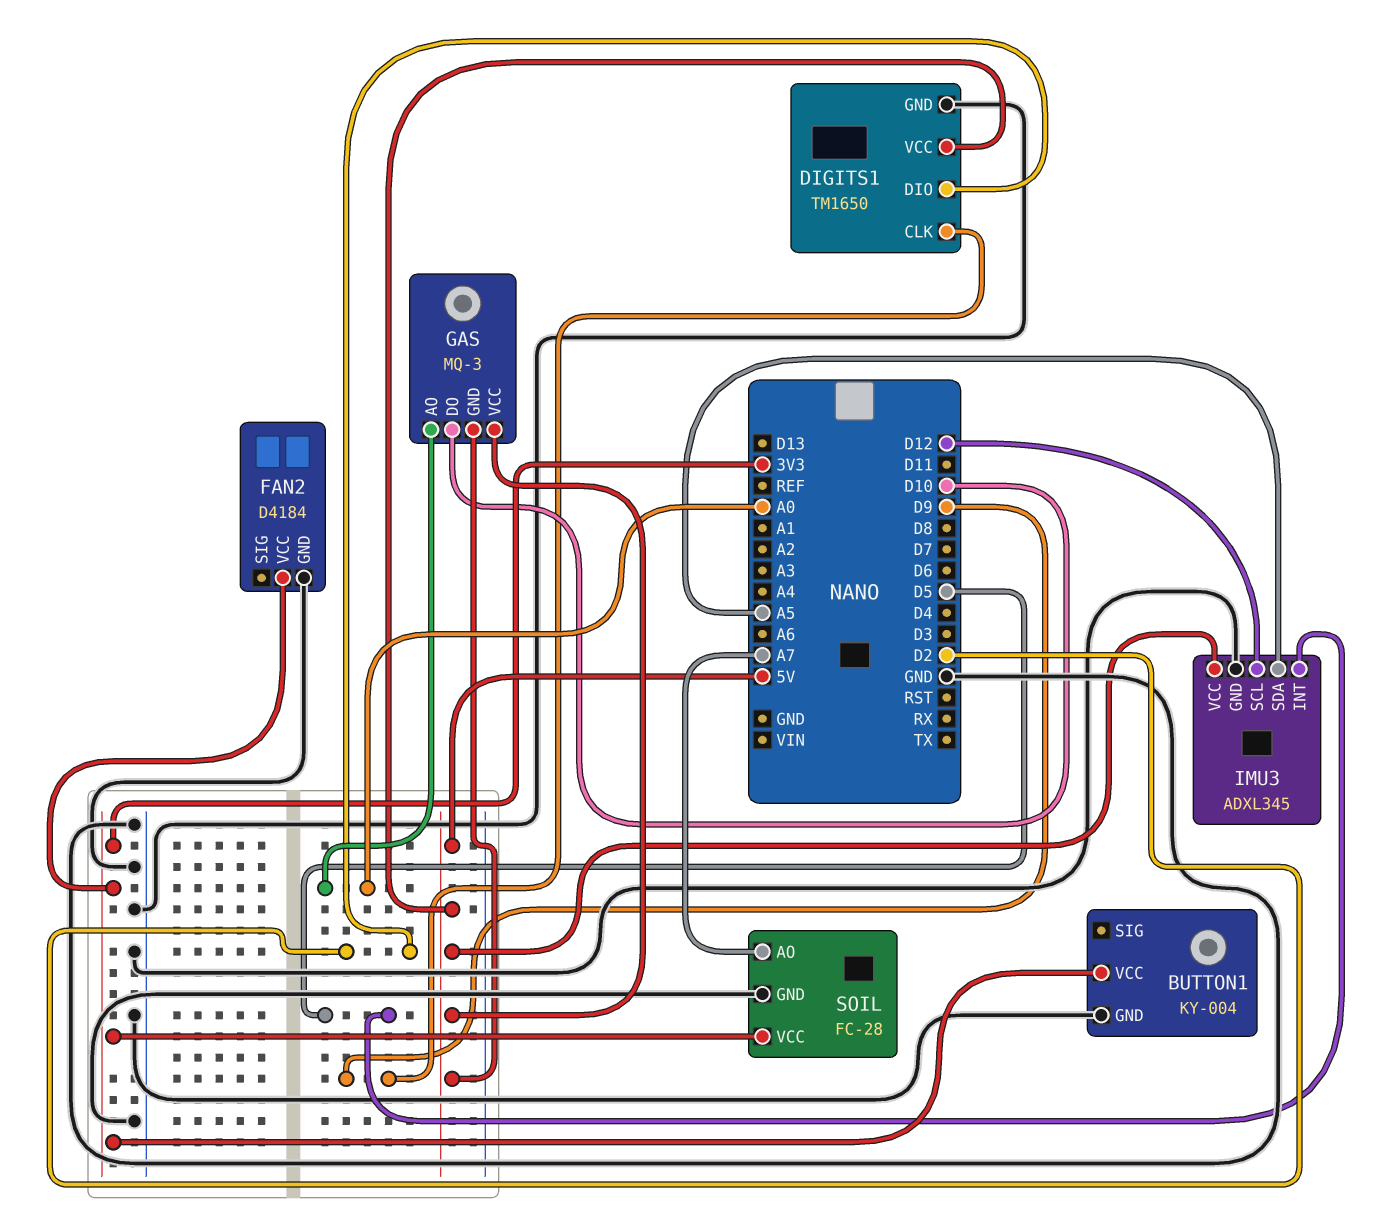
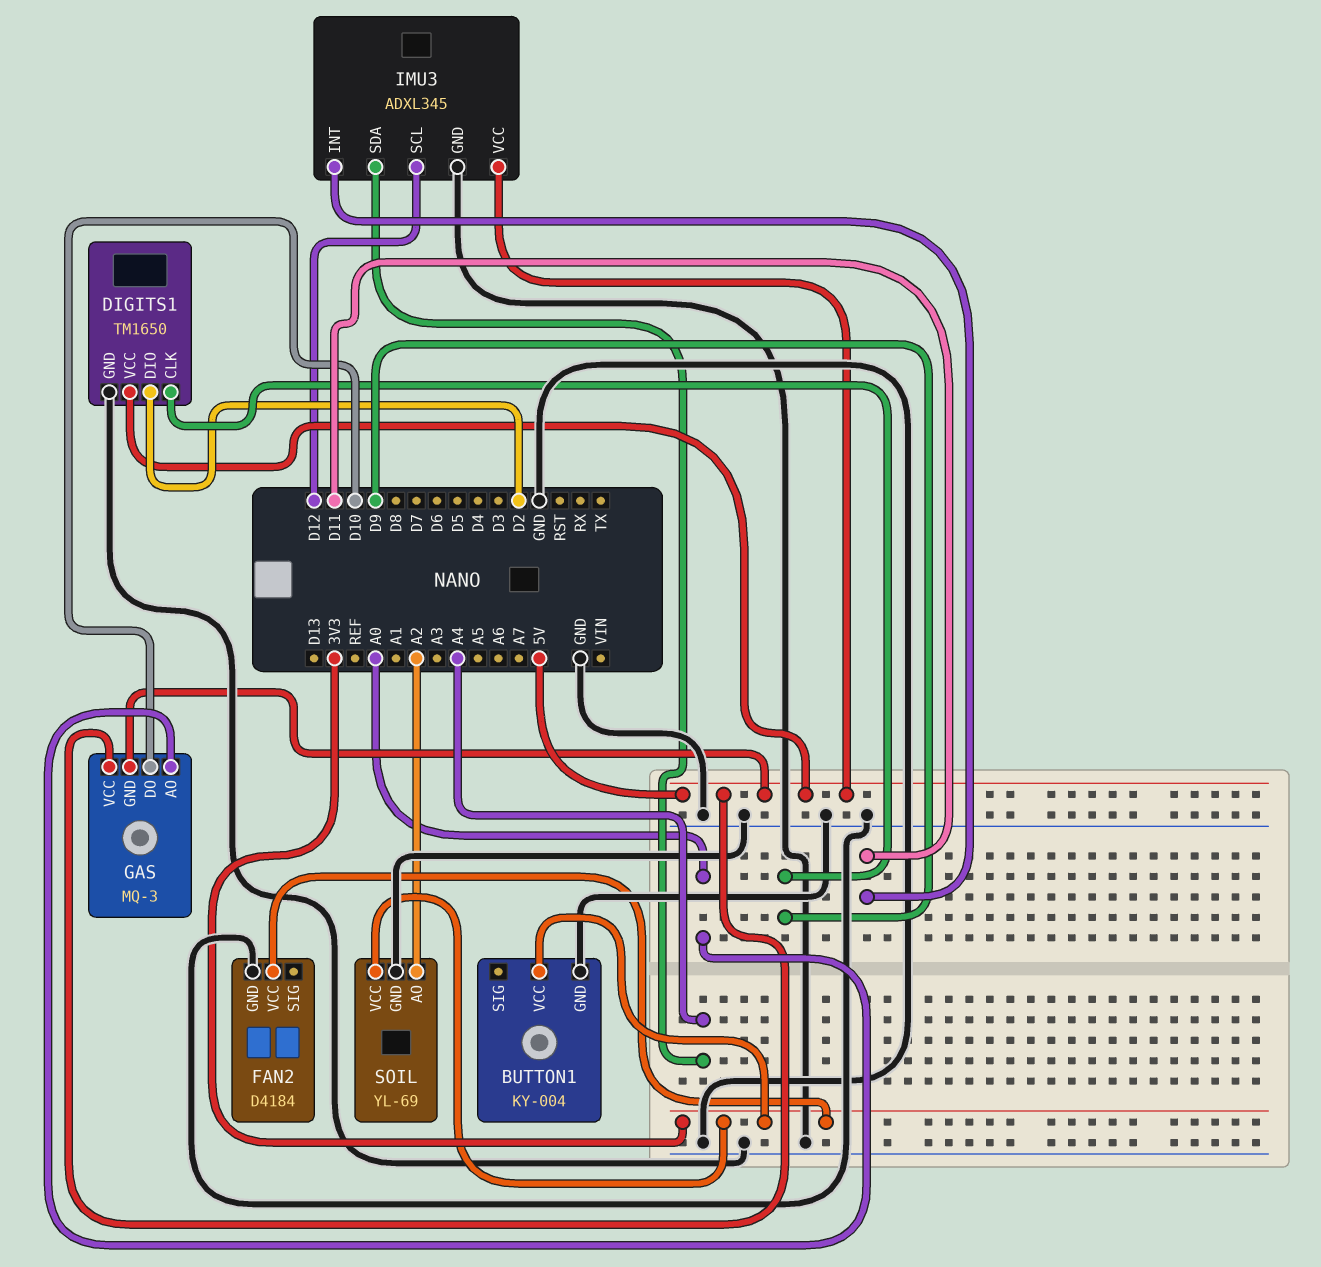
IMU3 pin INT: D5 -> D11
IMU3 pin SDA: A5 -> A4
SOIL: FC-28 -> YL-69
SOIL pin AO: A7 -> A2

